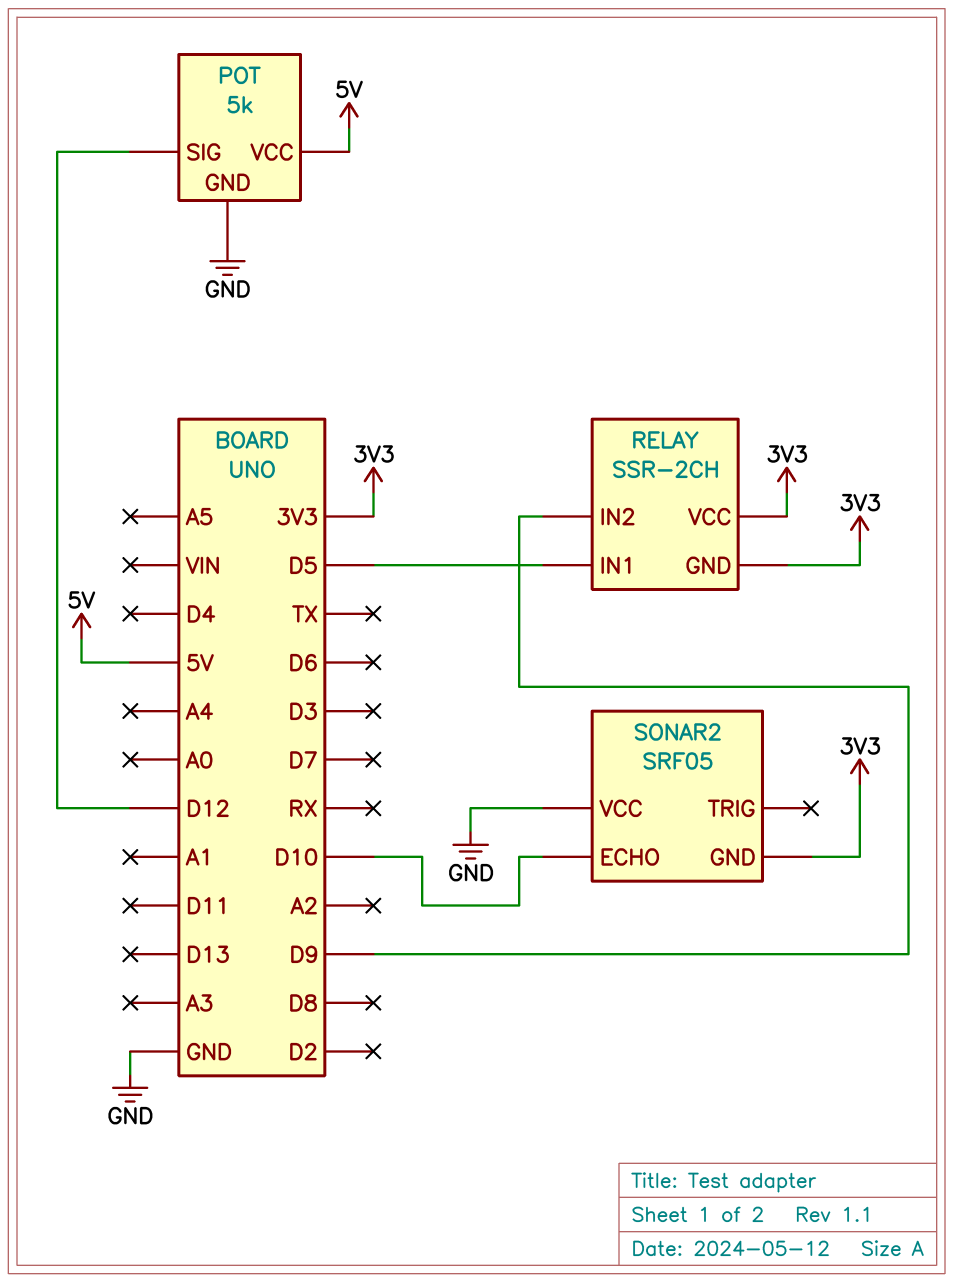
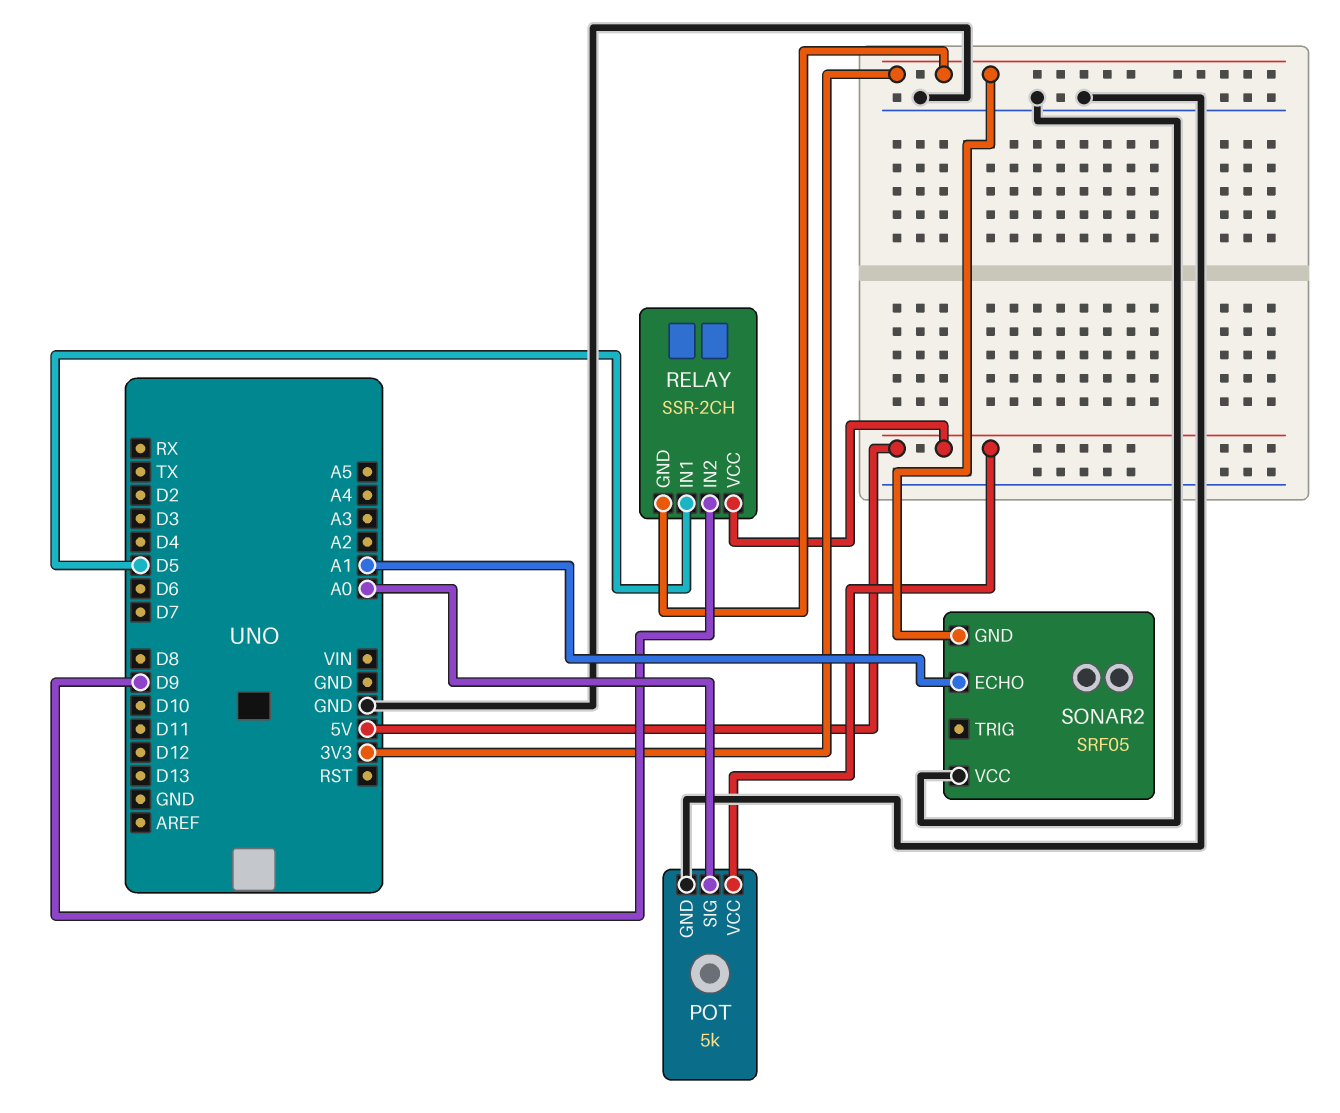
POT pin SIG: D12 -> A0
RELAY pin VCC: 3V3 -> 5V
SONAR2 pin ECHO: D10 -> A1

